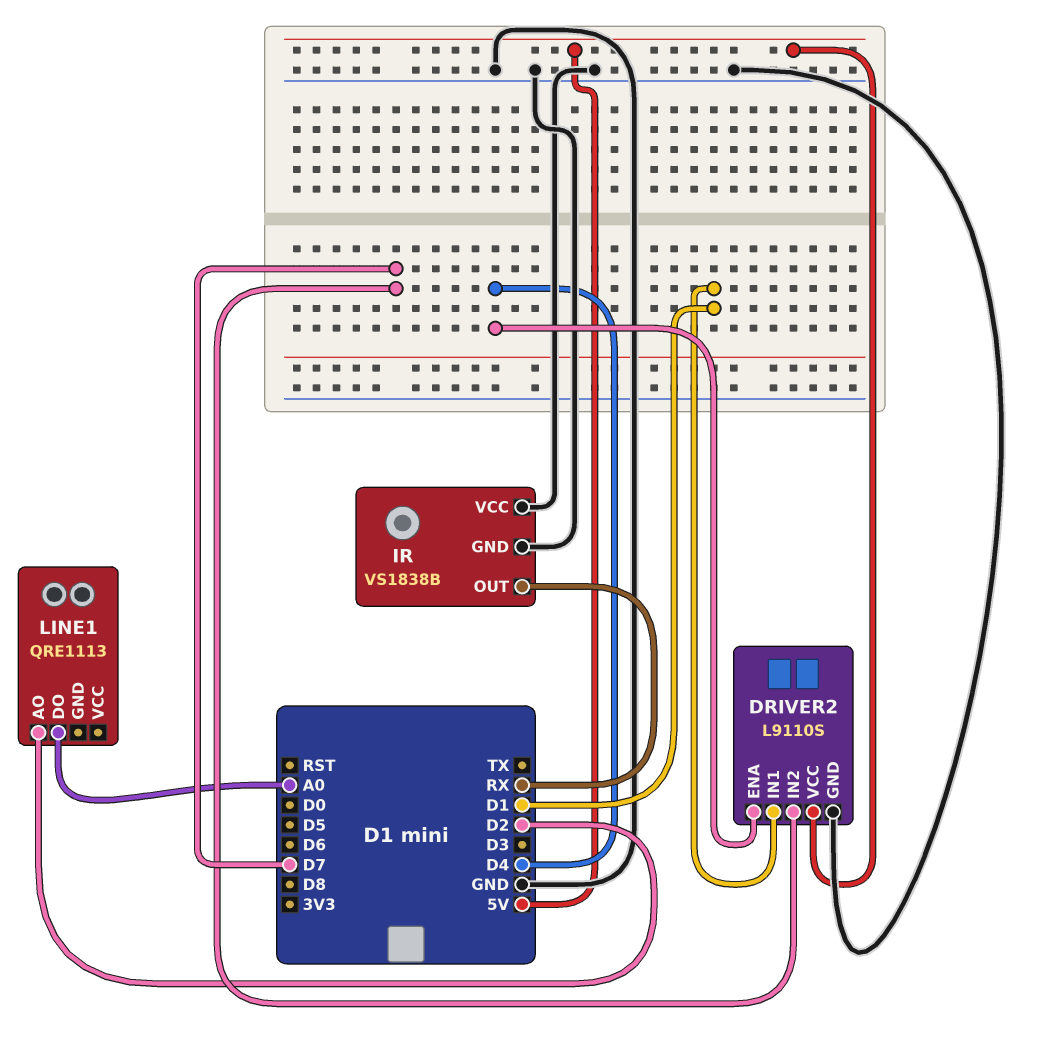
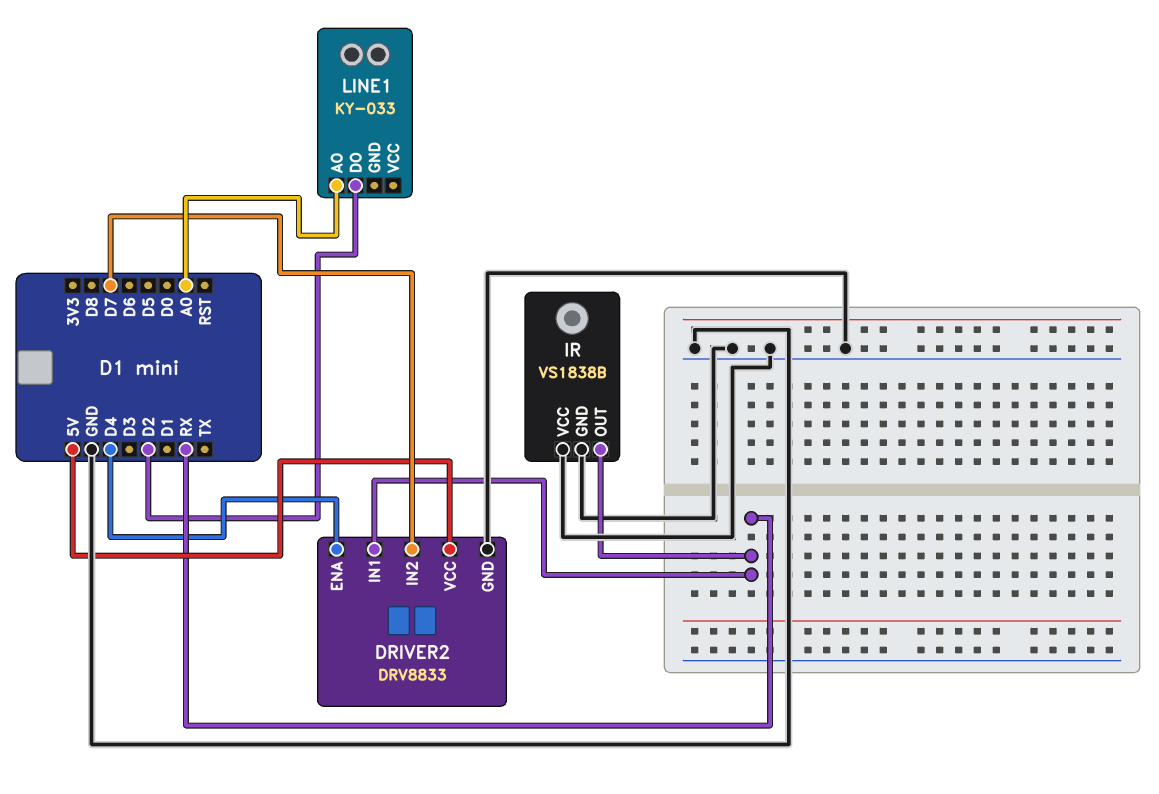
DRIVER2: L9110S -> DRV8833
DRIVER2 pin IN1: D1 -> RX
LINE1: QRE1113 -> KY-033
LINE1 pin AO: D2 -> A0
LINE1 pin DO: A0 -> D2

